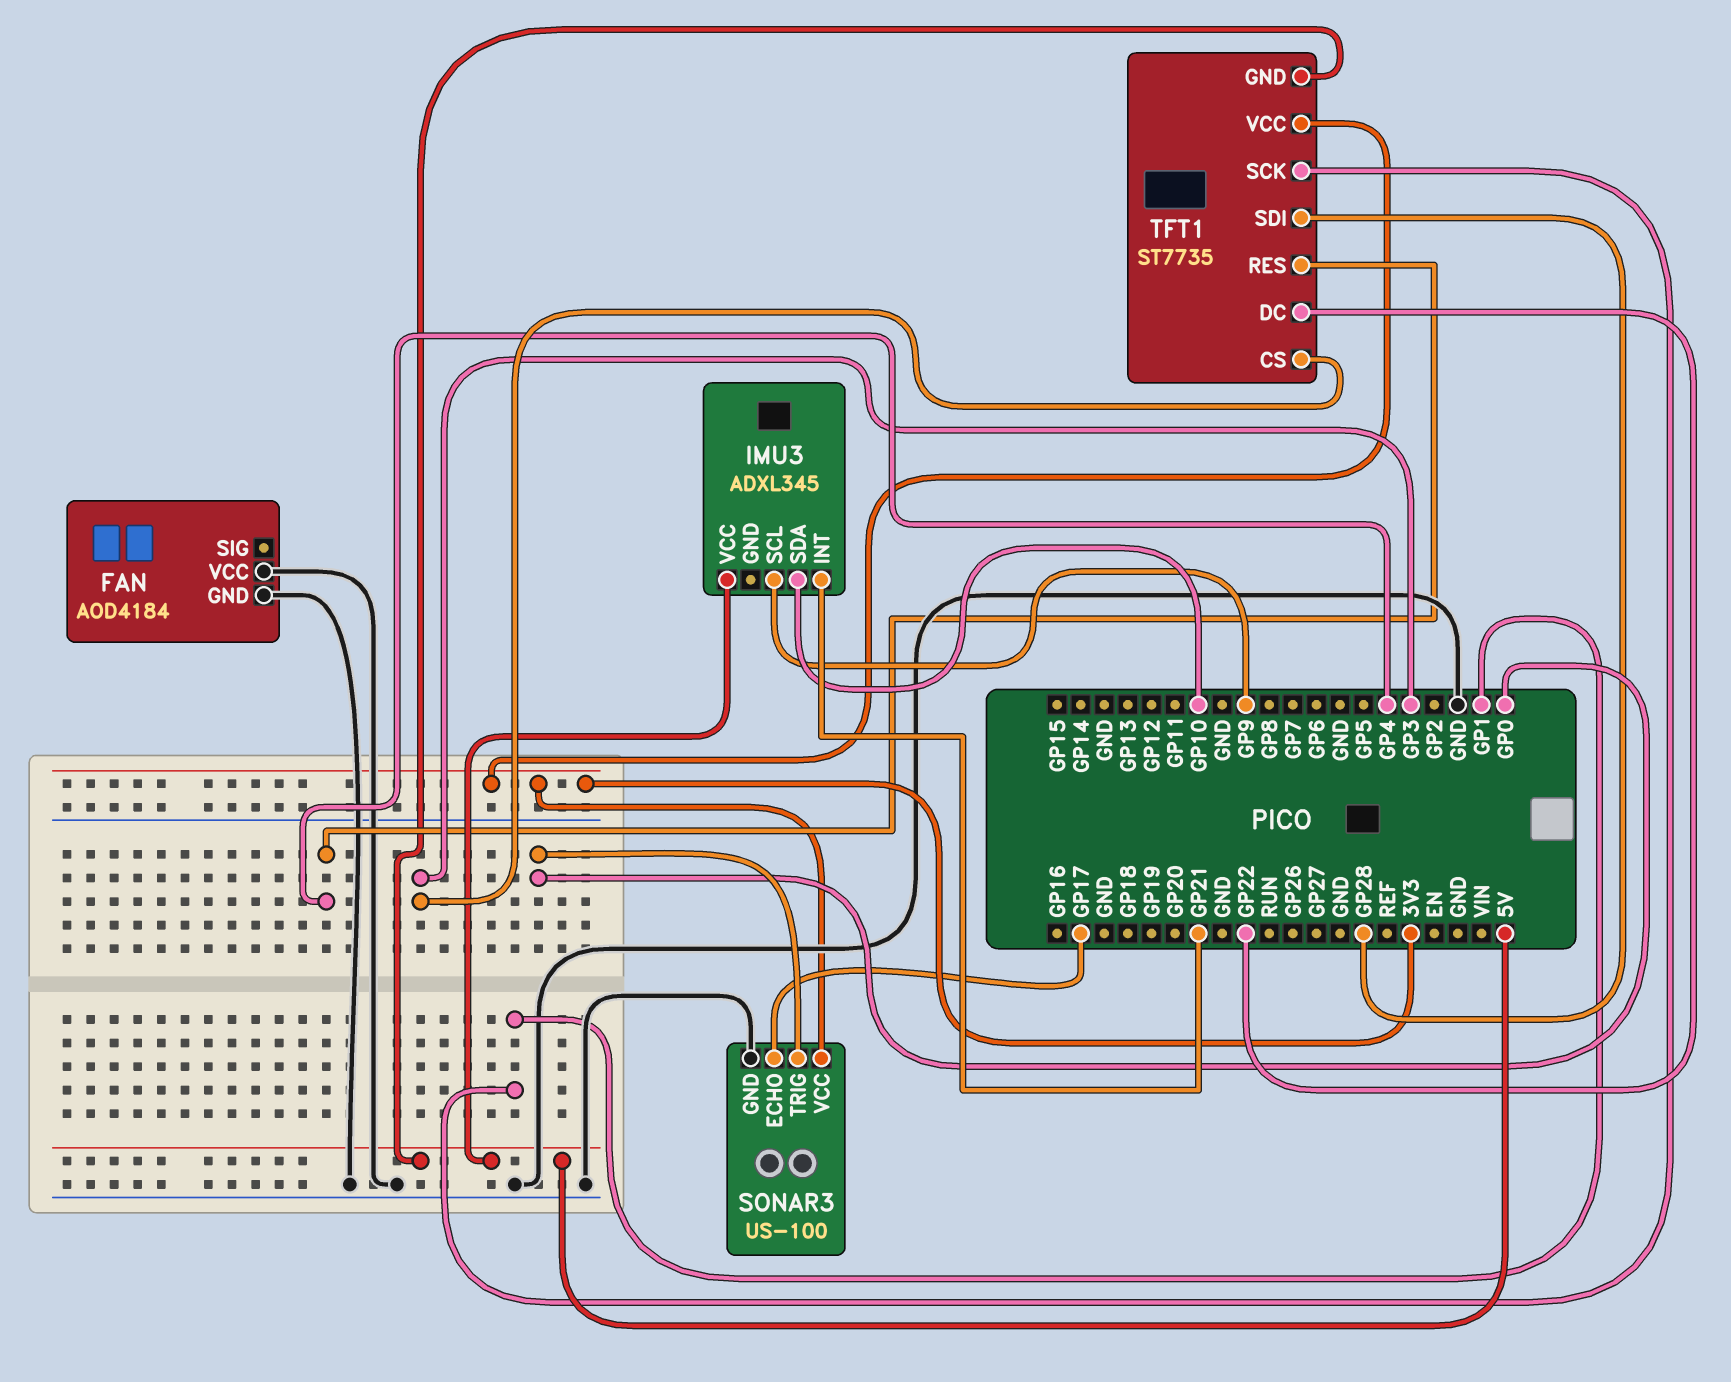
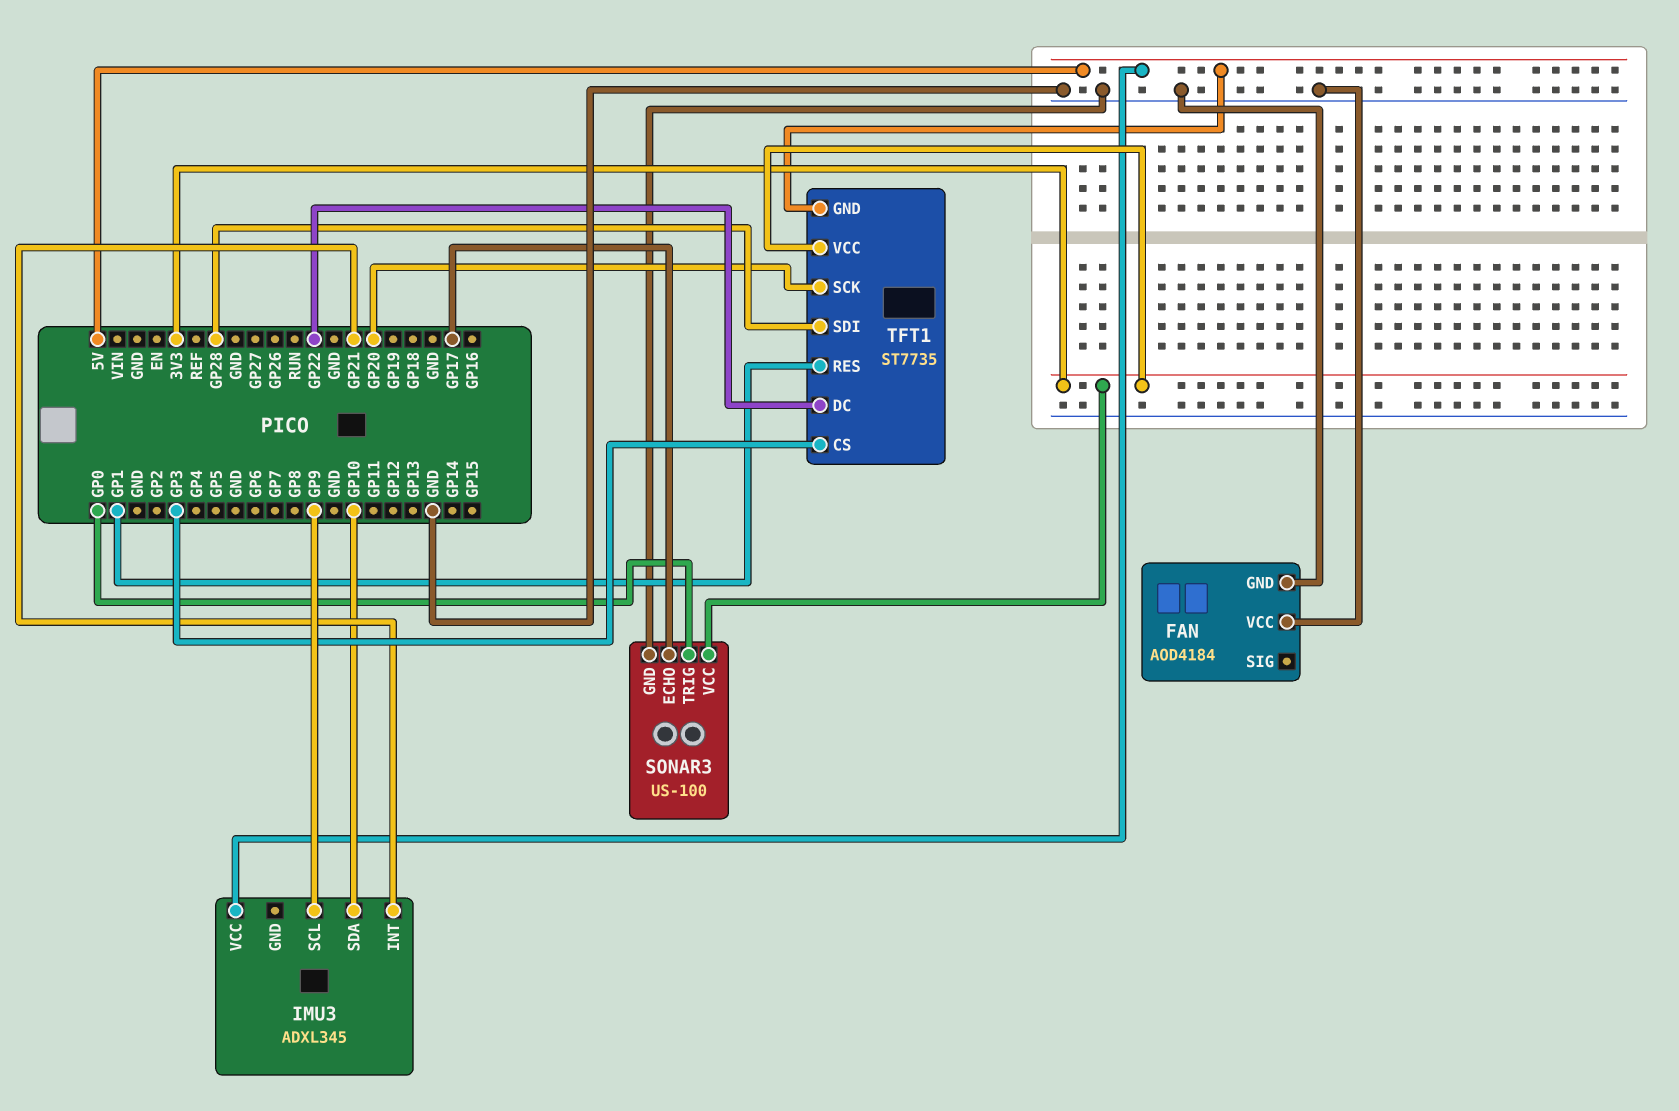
TFT1 pin RES: GP4 -> GP1
TFT1 pin SCK: GP1 -> GP20

